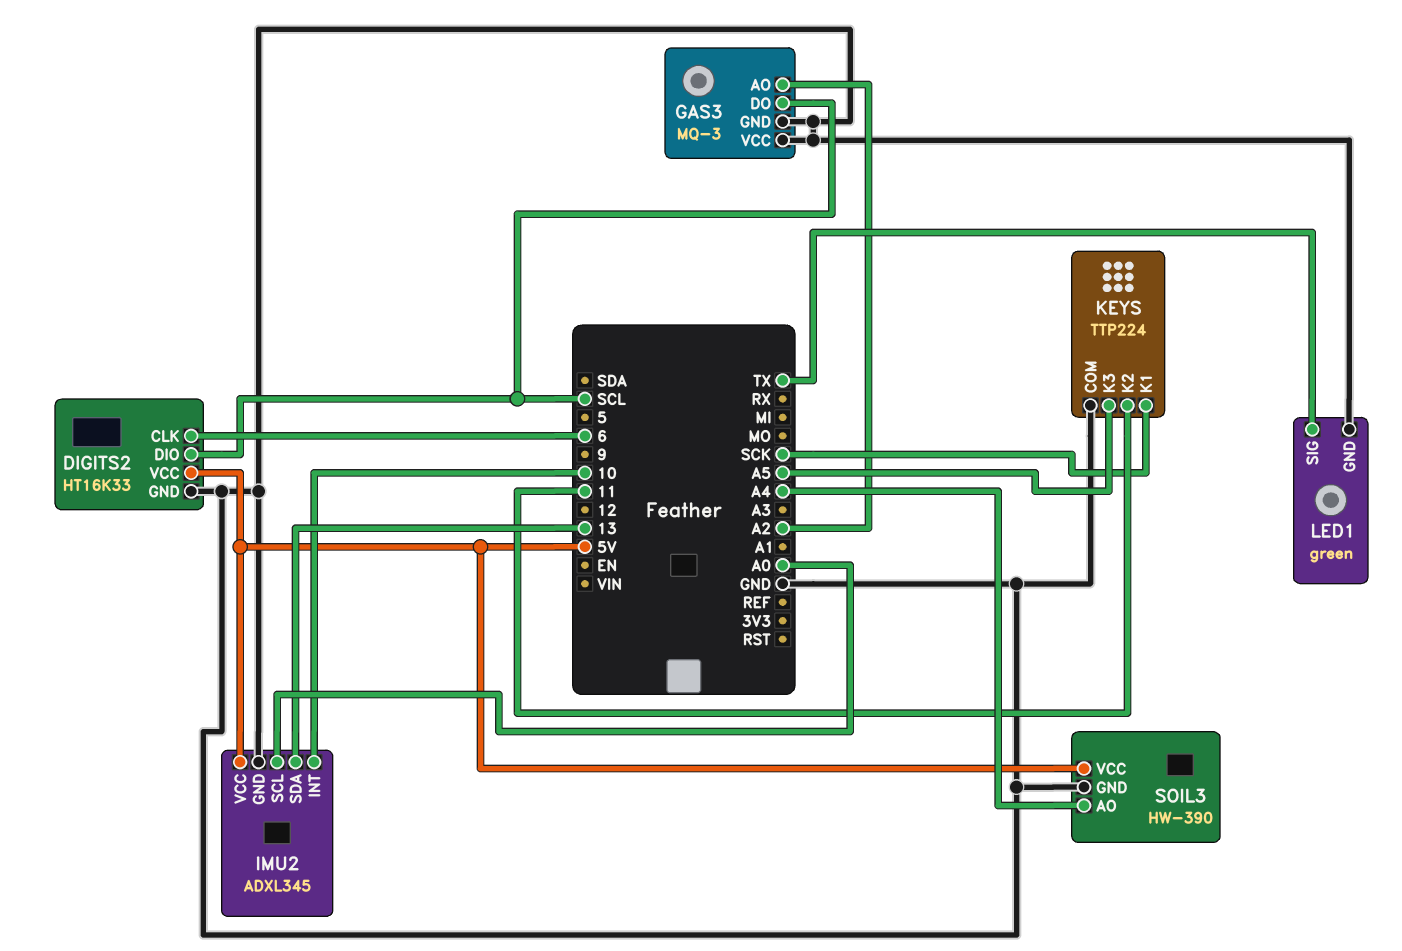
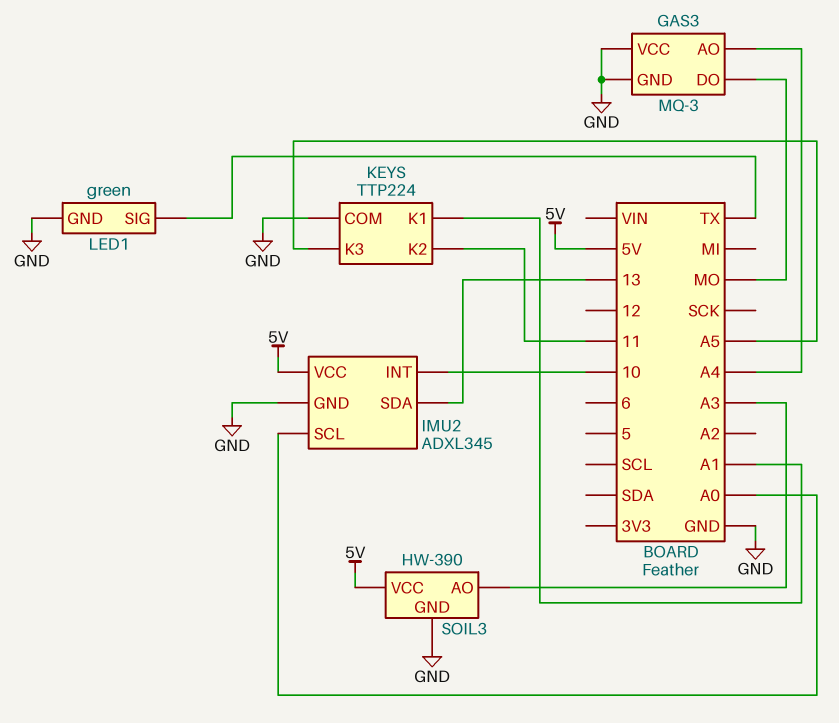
DIGITS2: HT16K33 -> none
DIGITS2 pin CLK: 6 -> none
DIGITS2 pin DIO: SCL -> none
DIGITS2 pin GND: GND -> none
DIGITS2 pin VCC: 5V -> none
GAS3 pin AO: A2 -> A4
GAS3 pin DO: SCL -> MO
KEYS pin K1: SCK -> A1
SOIL3 pin AO: A4 -> A3

